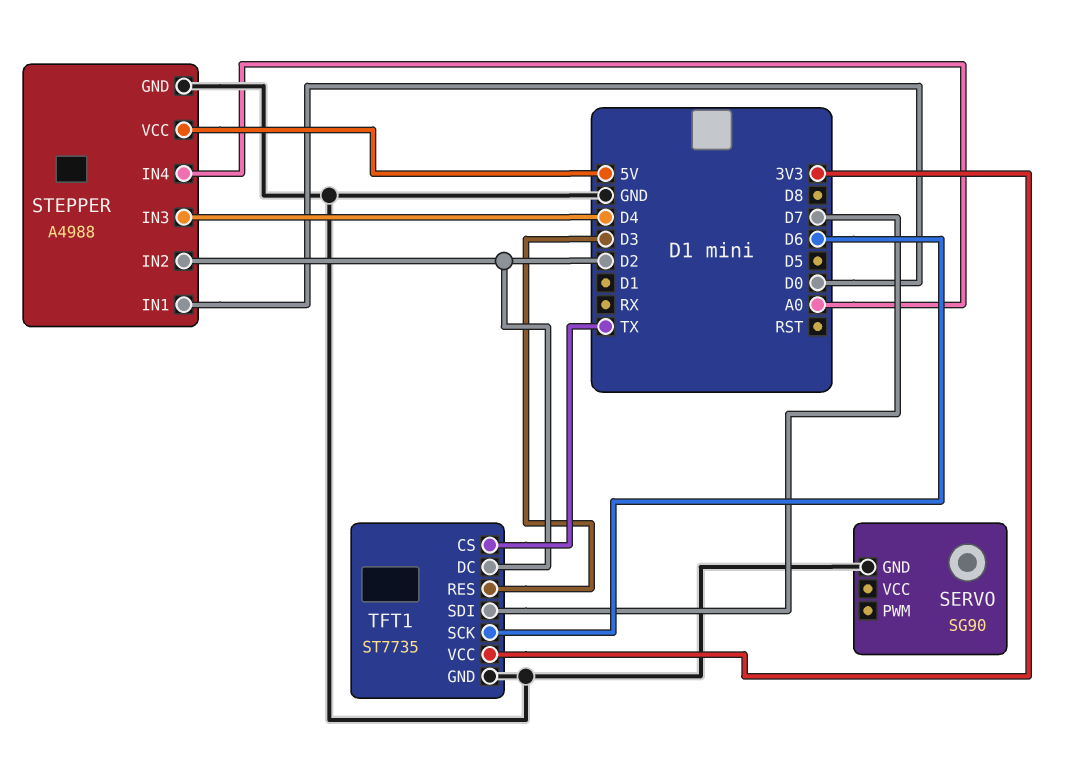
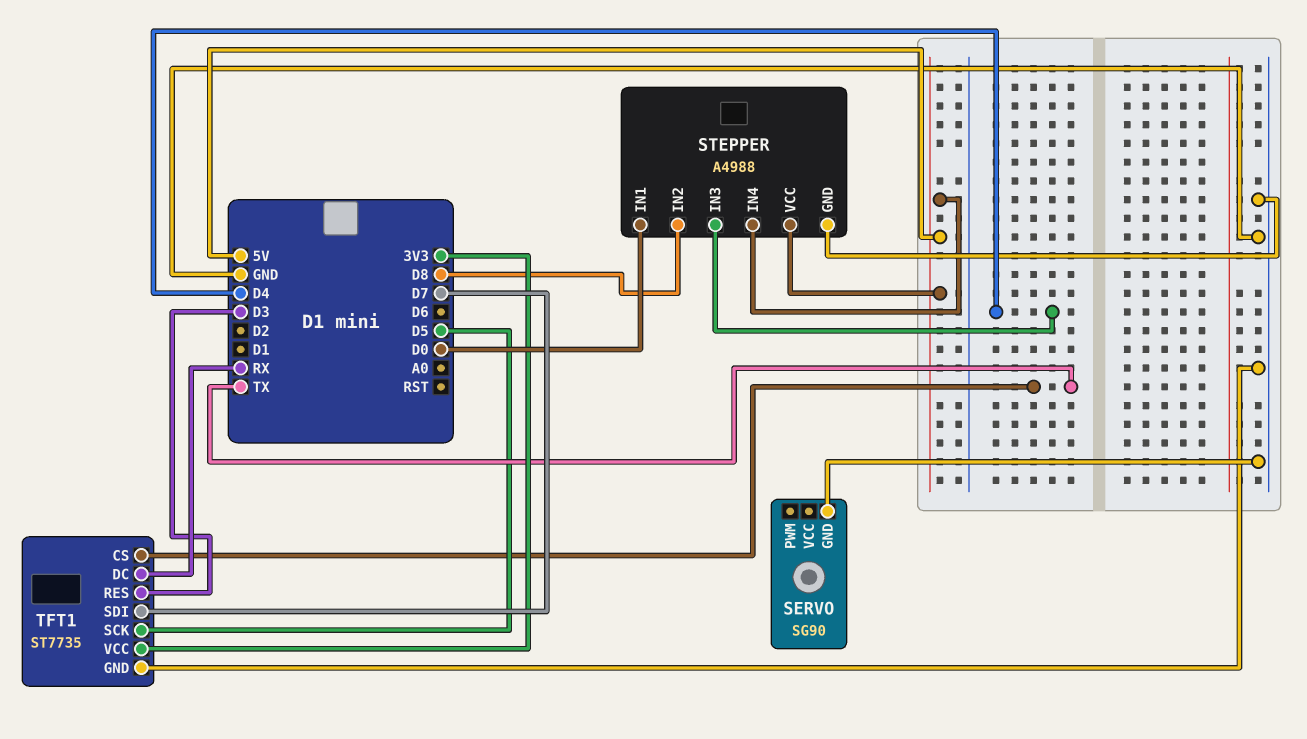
STEPPER pin IN2: D2 -> D8
STEPPER pin IN4: A0 -> 5V
TFT1 pin DC: D2 -> RX
TFT1 pin SCK: D6 -> D5

